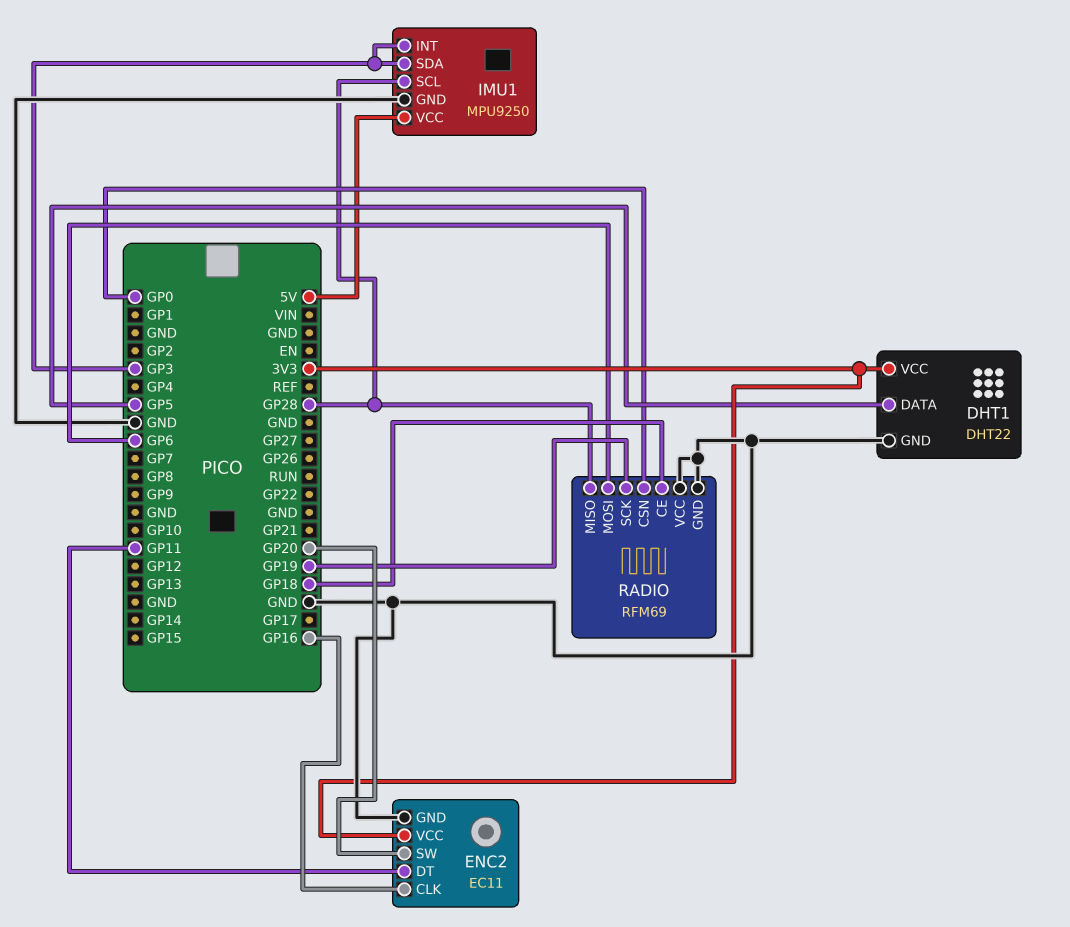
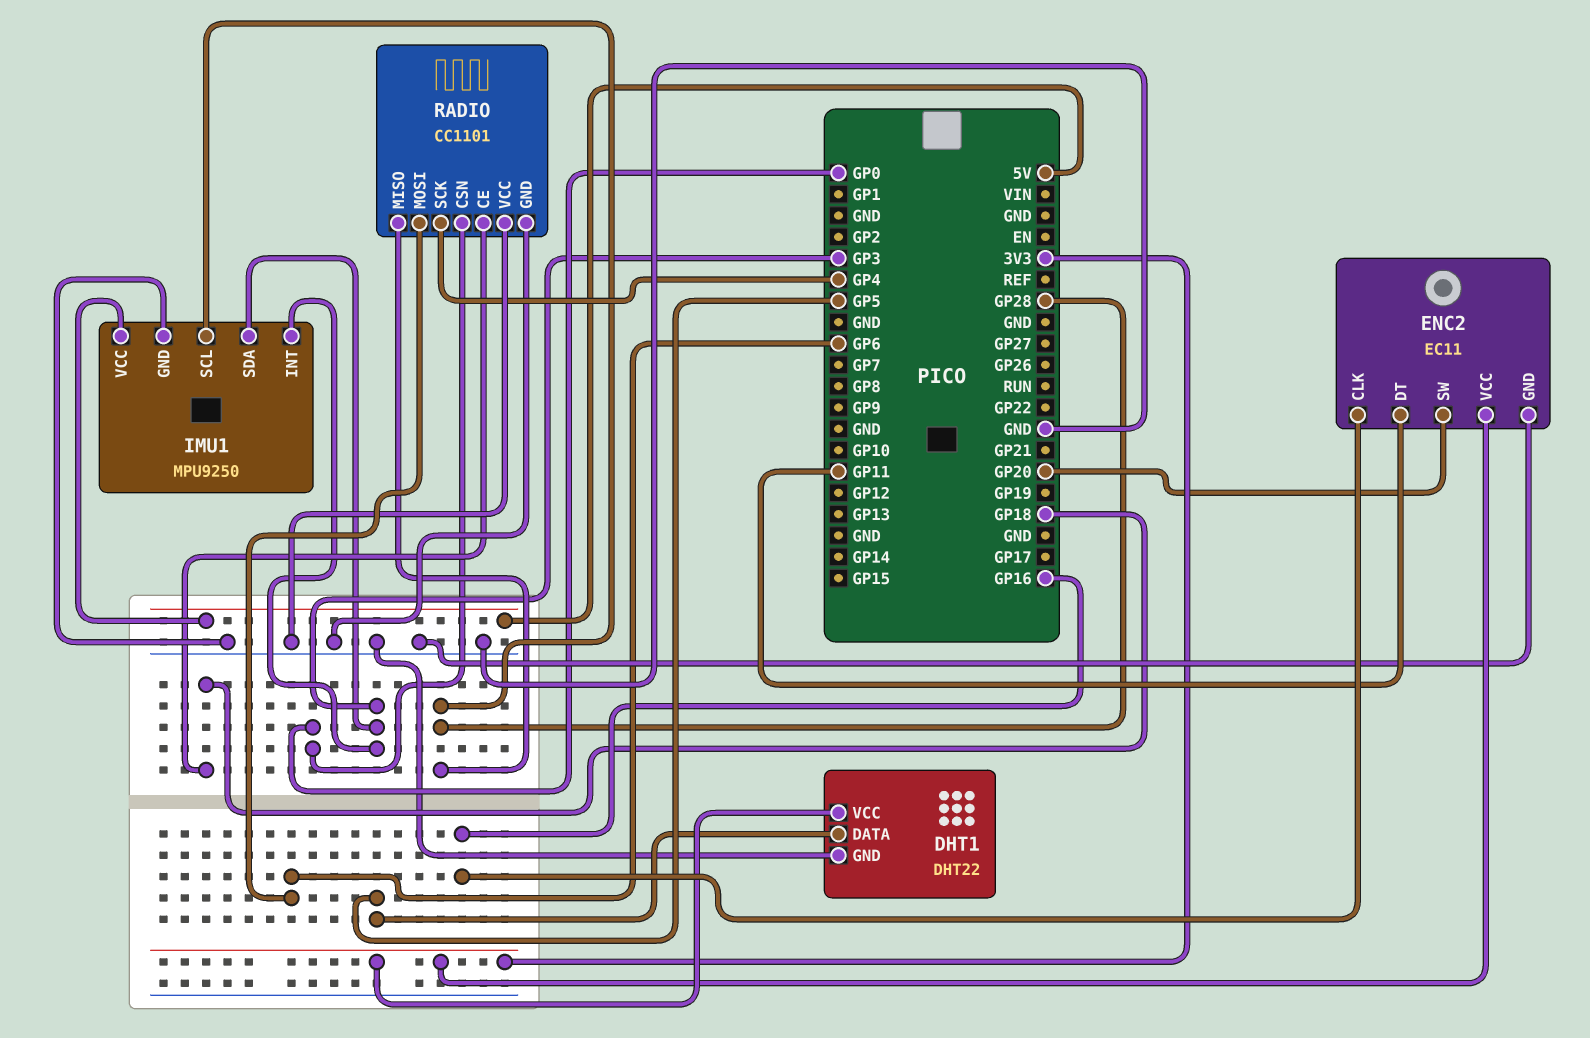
RADIO: RFM69 -> CC1101
RADIO pin SCK: GP19 -> GP4

